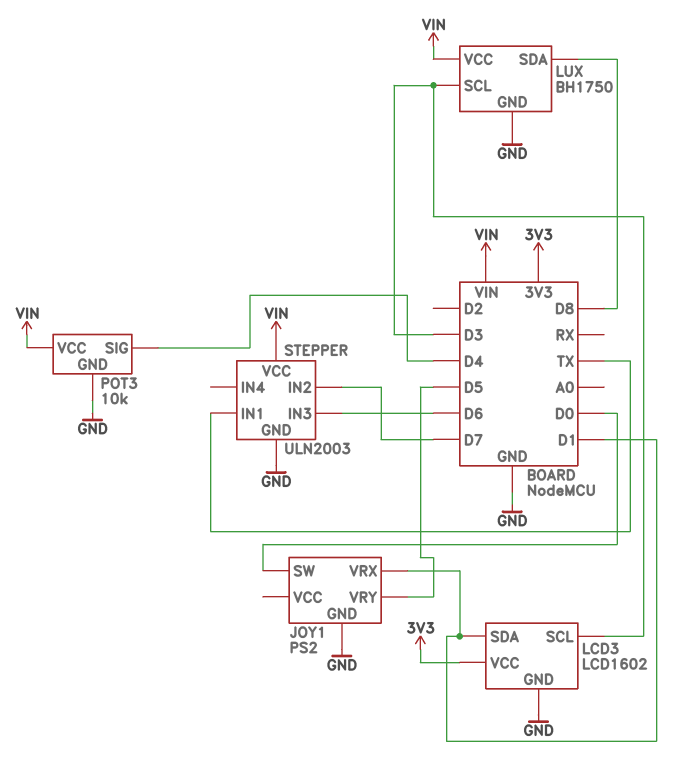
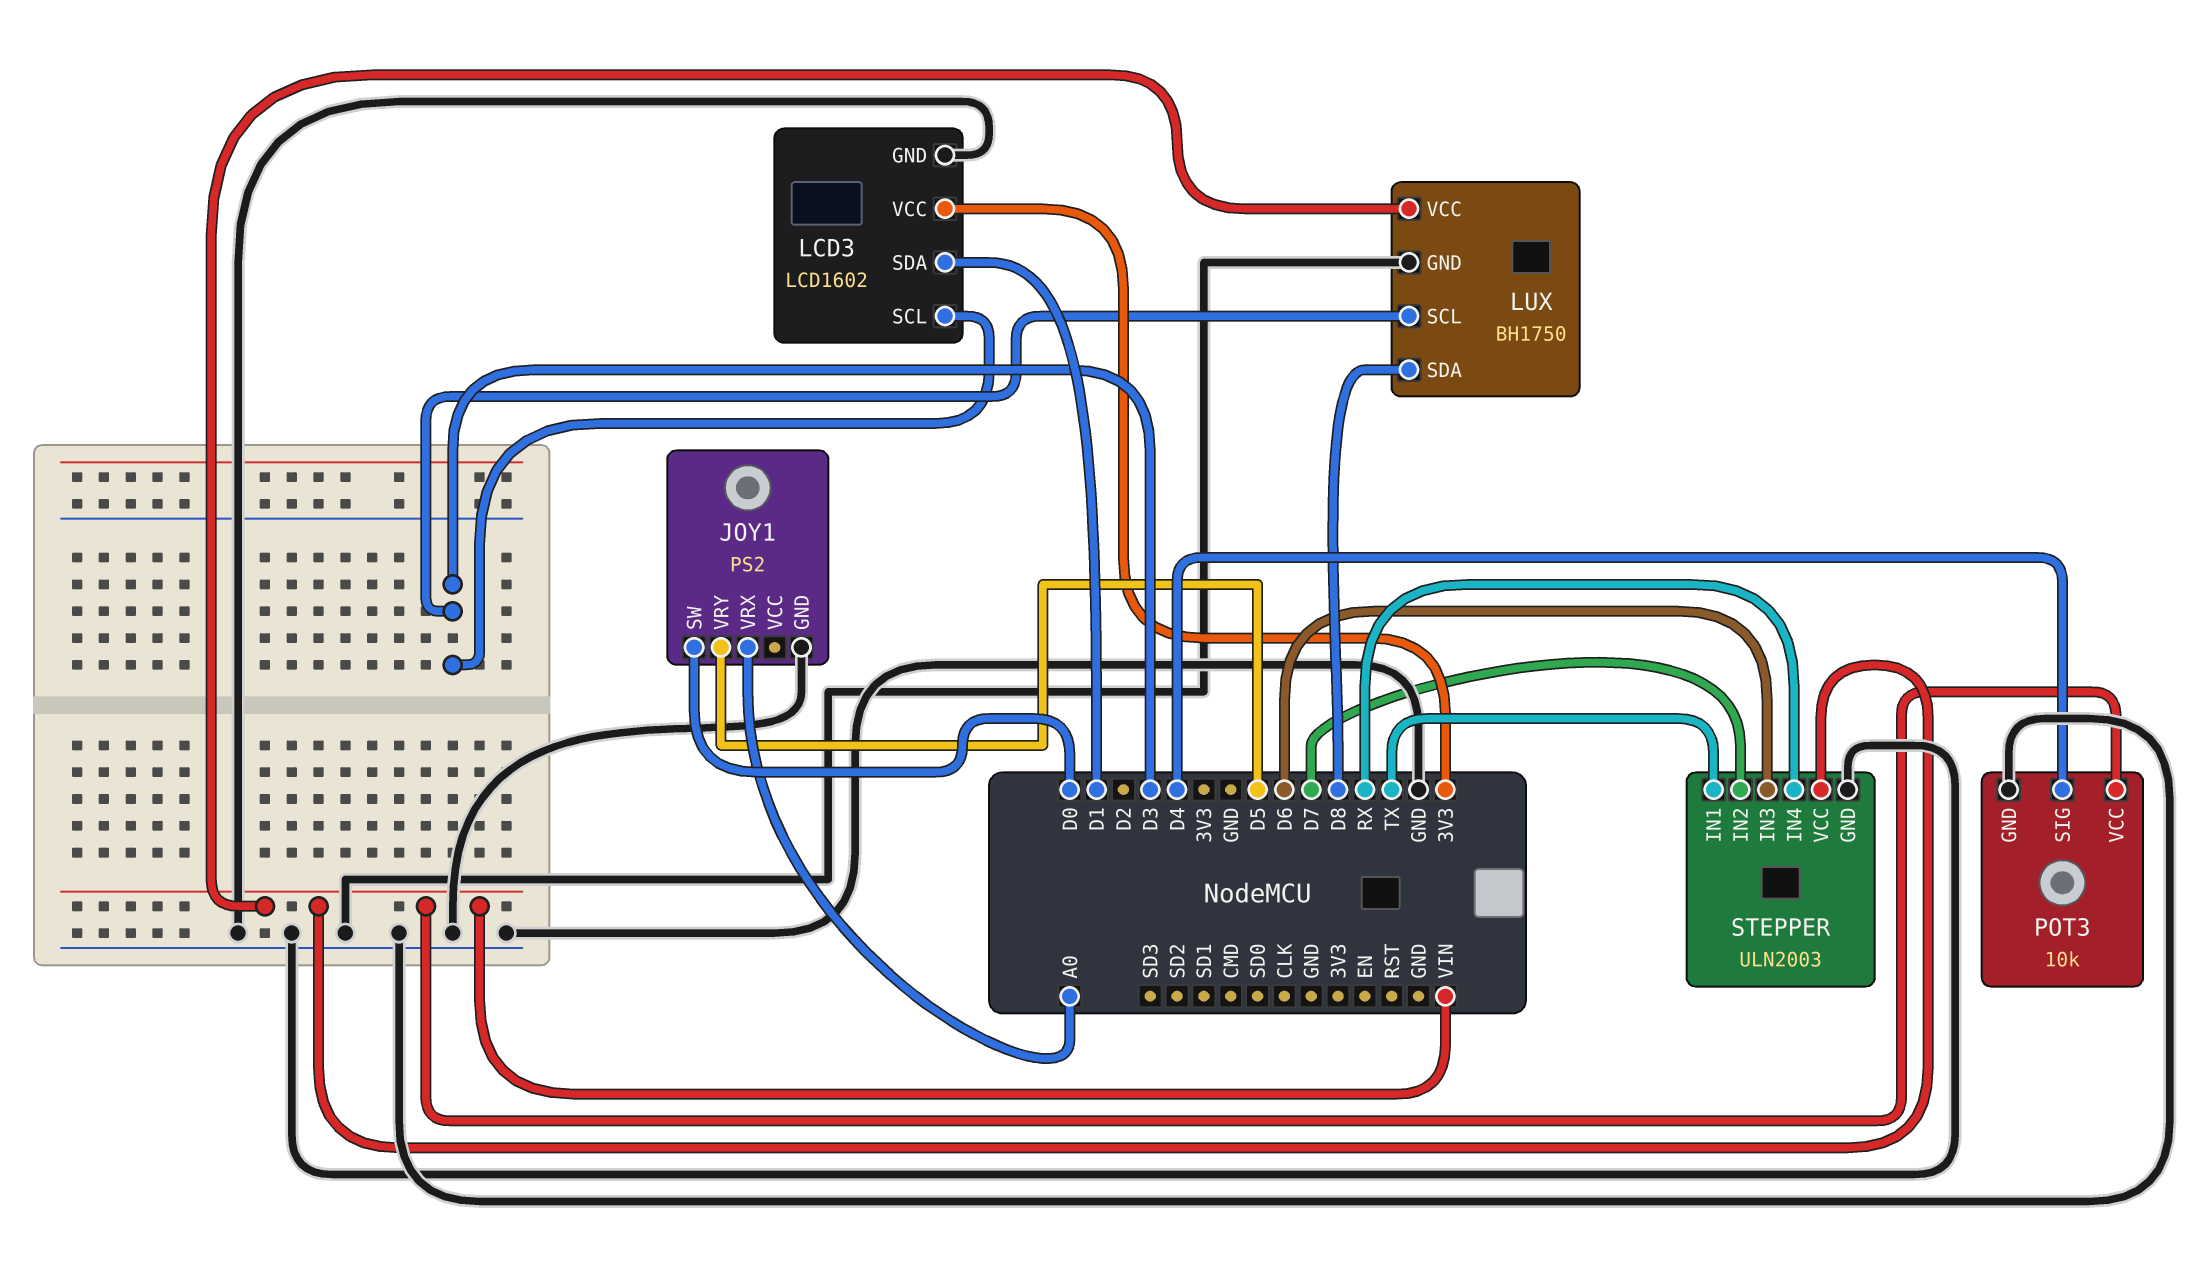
JOY1 pin VRX: D1 -> A0
STEPPER pin IN4: none -> RX

